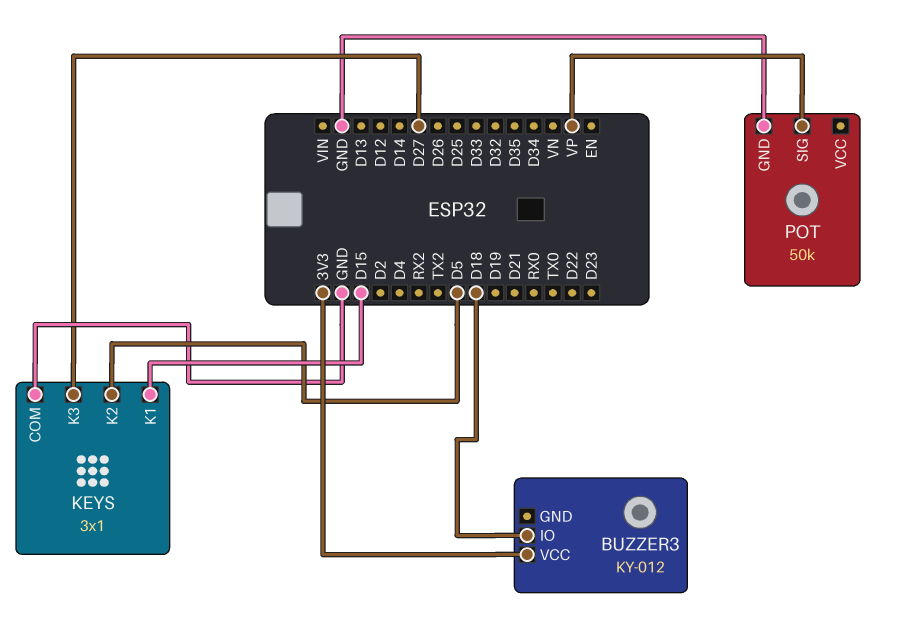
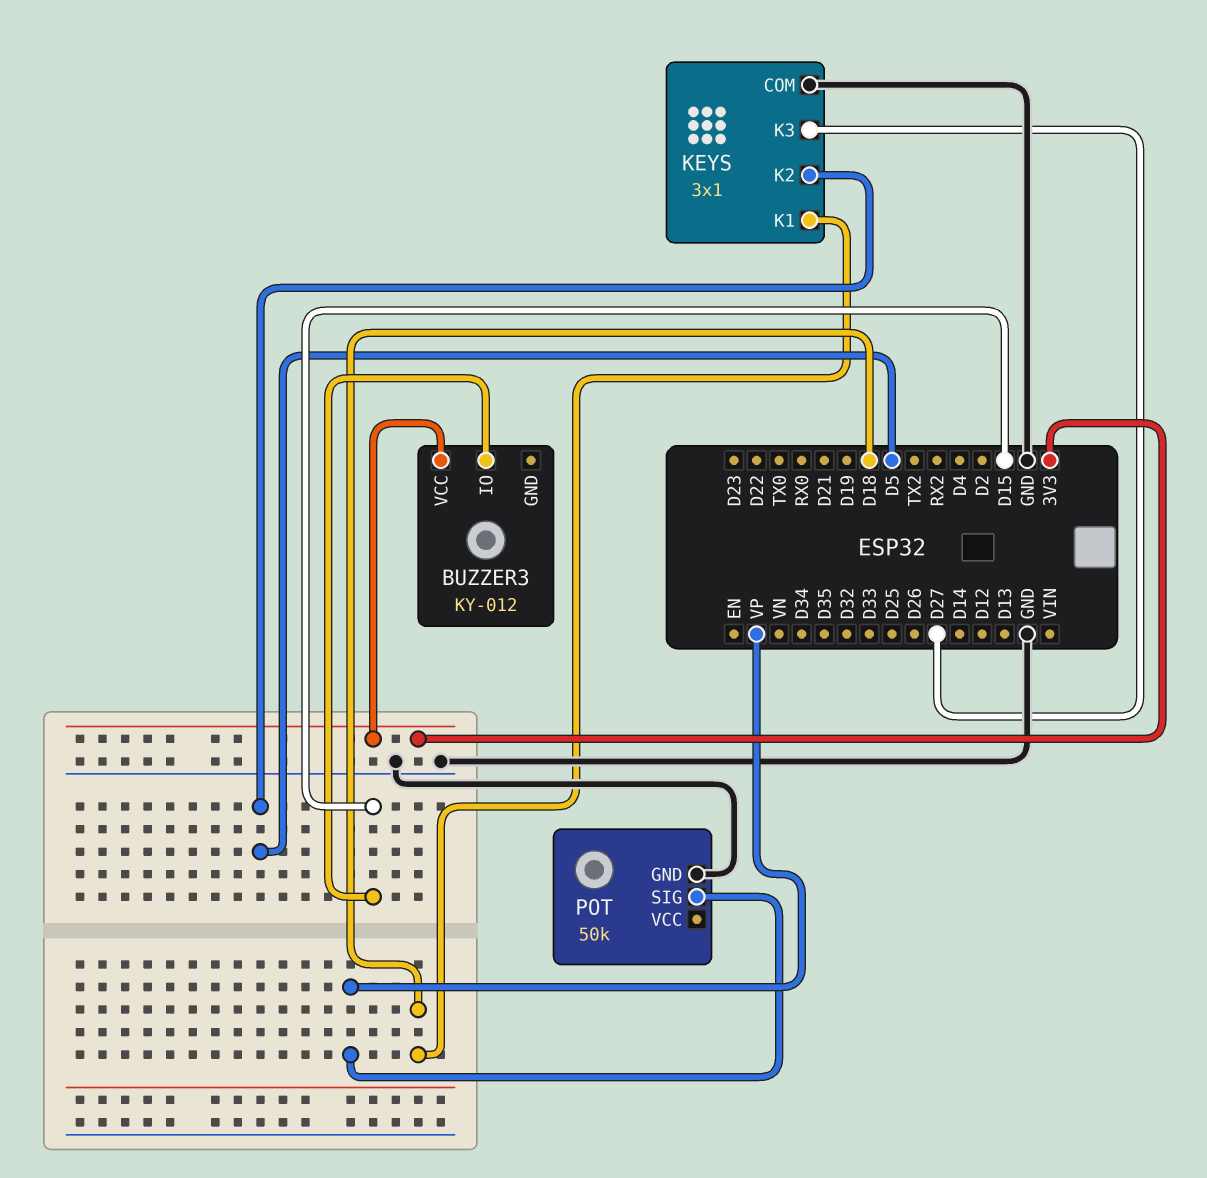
BUZZER3 pin IO: D18 -> D15
KEYS pin K1: D15 -> D18

